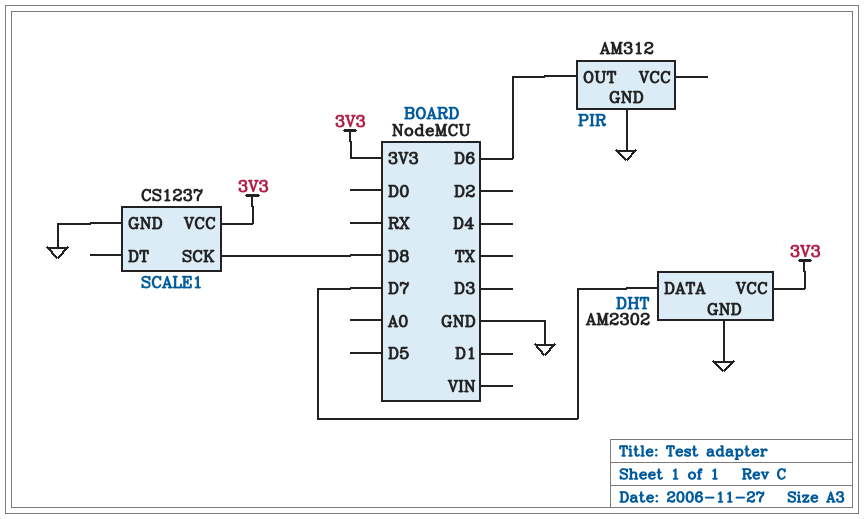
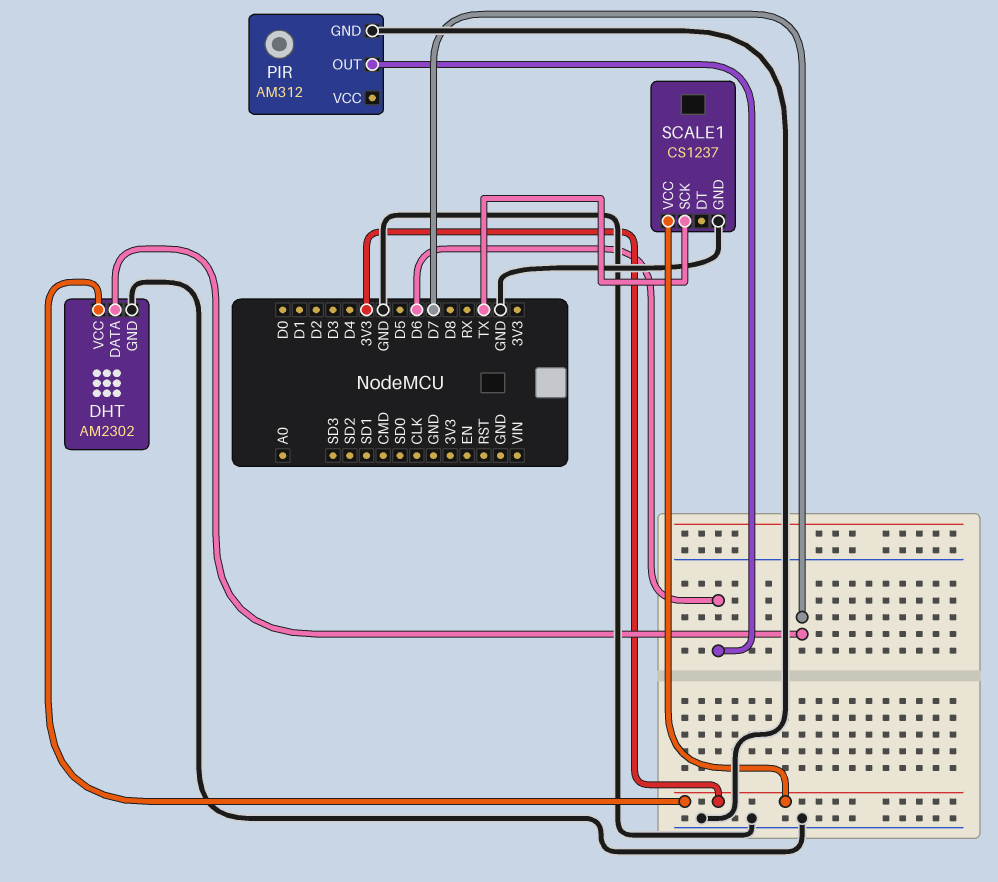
SCALE1 pin SCK: D8 -> TX

